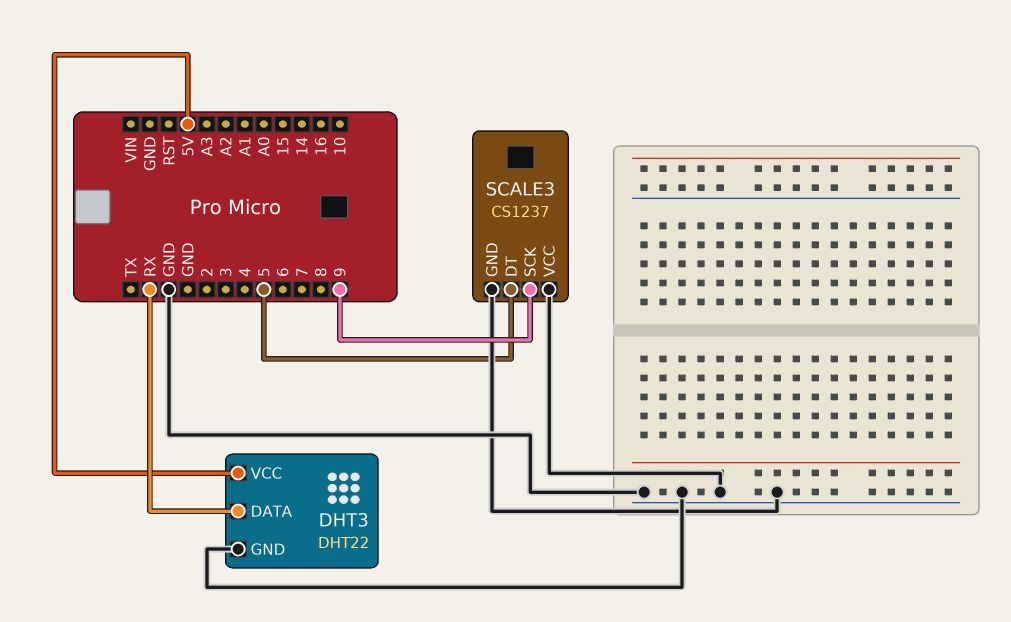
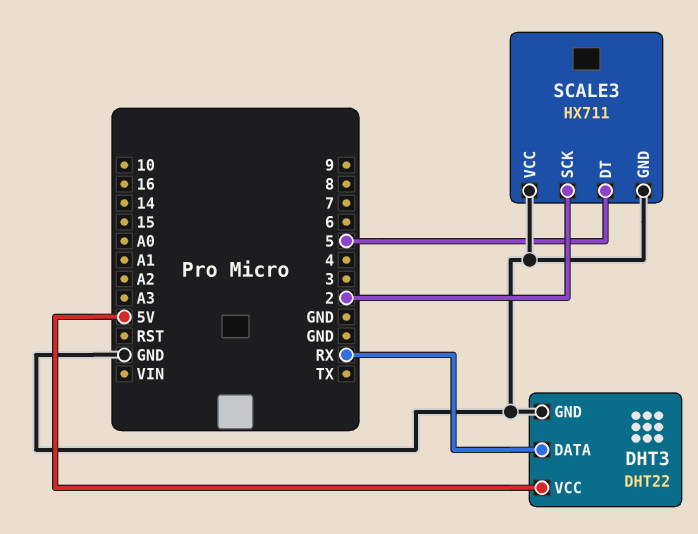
SCALE3: CS1237 -> HX711
SCALE3 pin SCK: 9 -> 2

